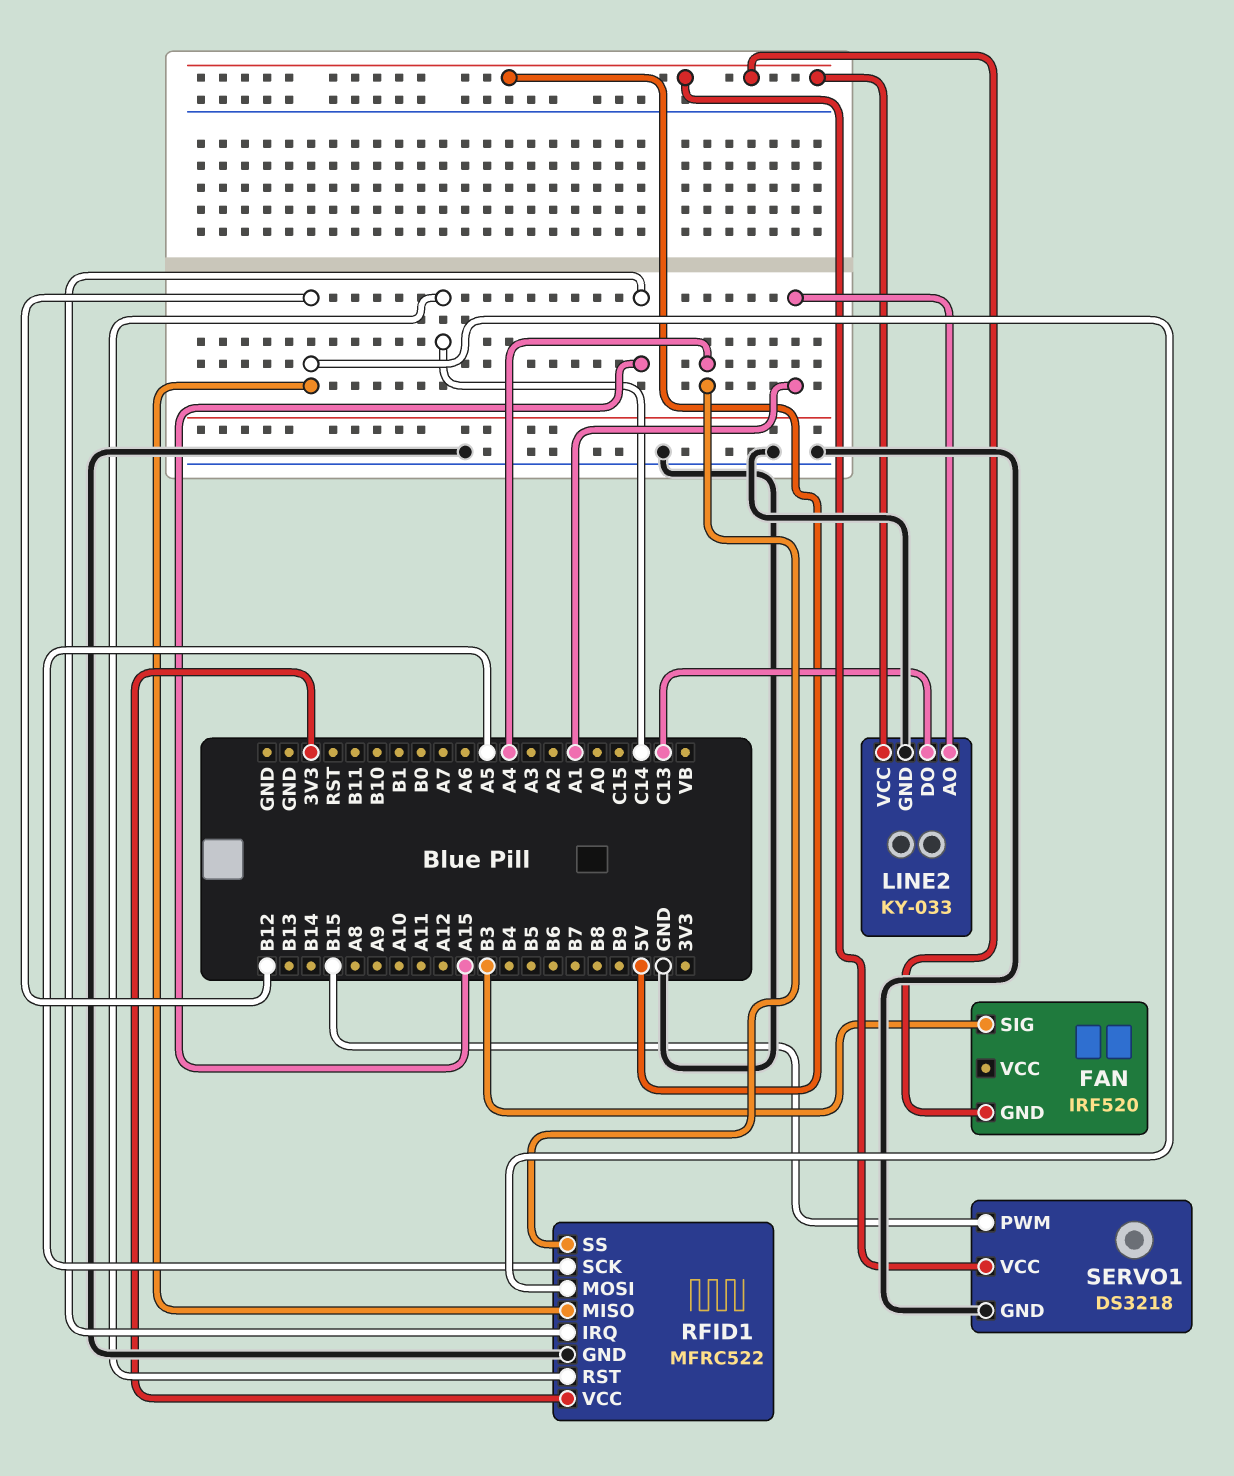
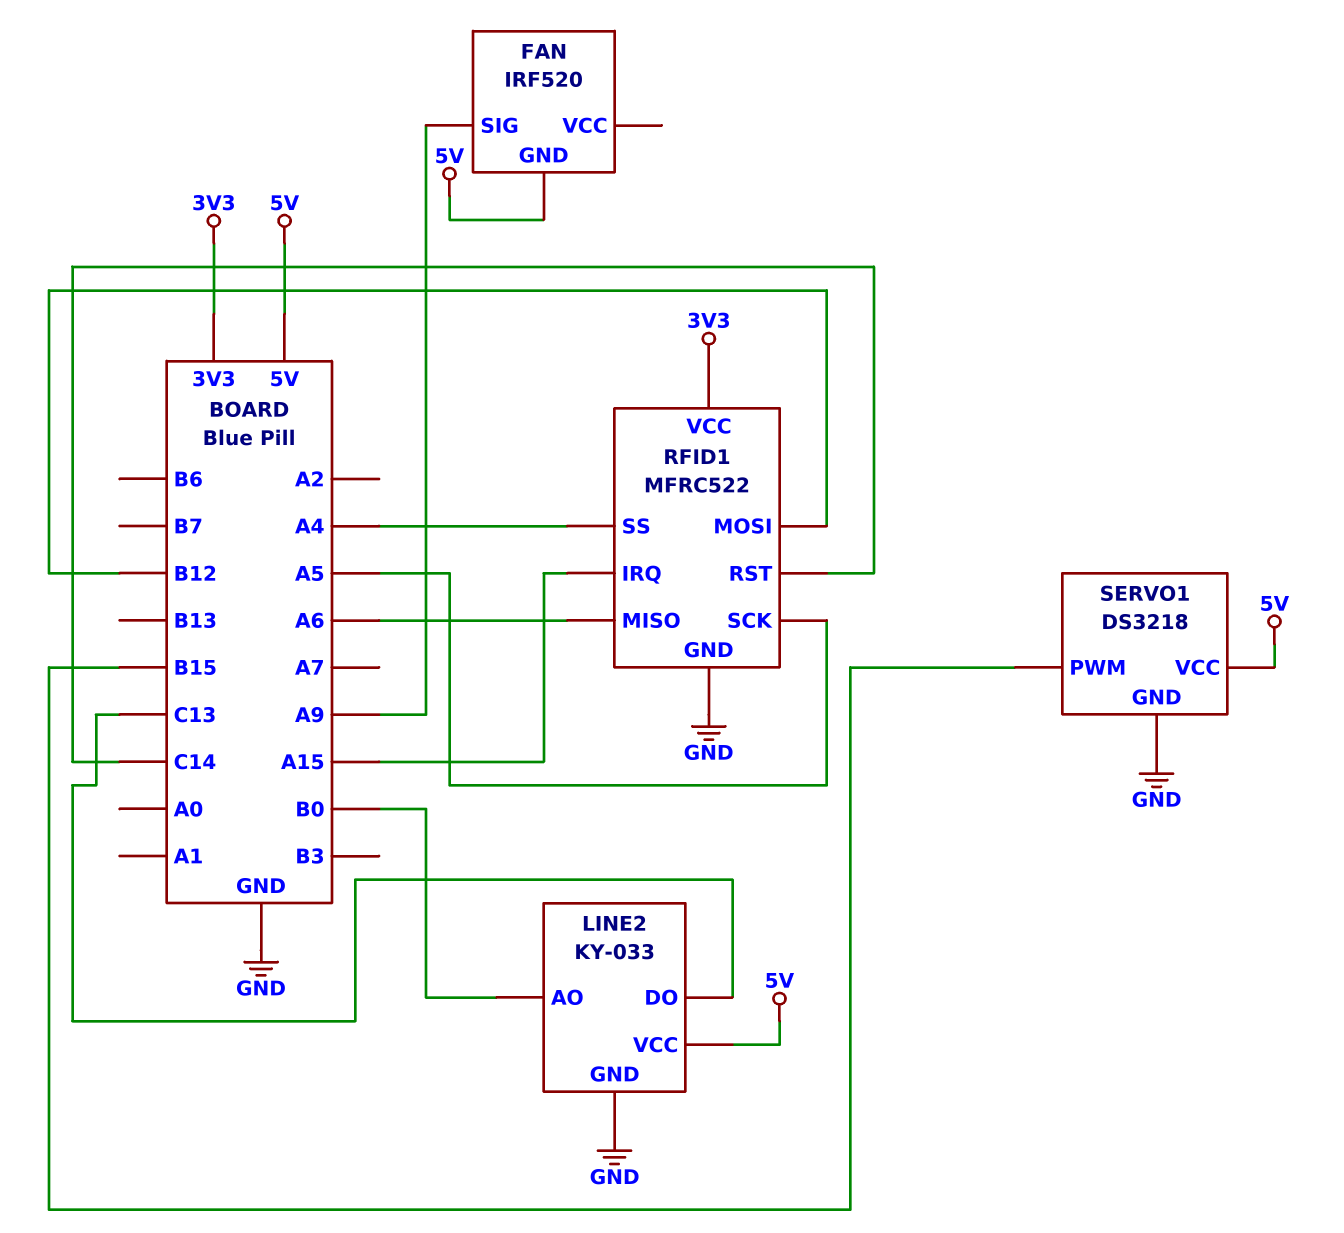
FAN pin SIG: B3 -> A9
LINE2 pin AO: A1 -> B0
RFID1 pin MISO: B12 -> A6

